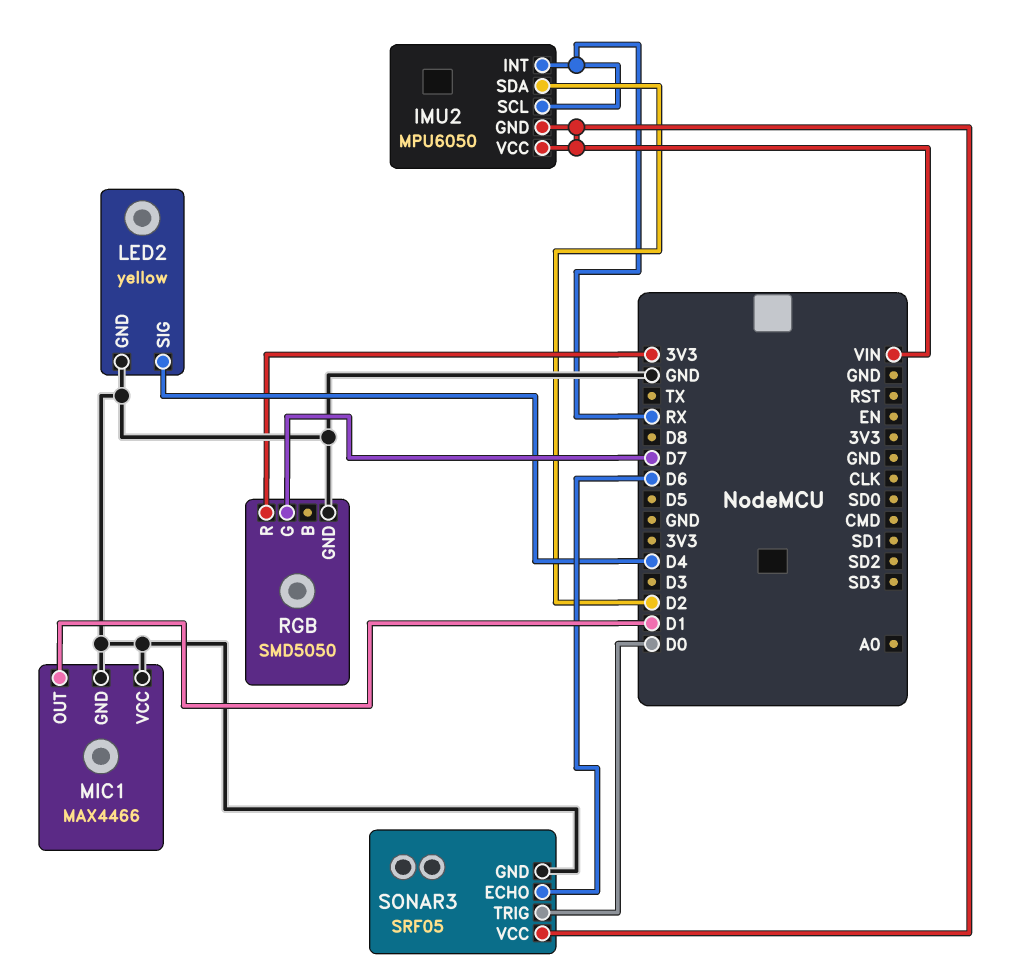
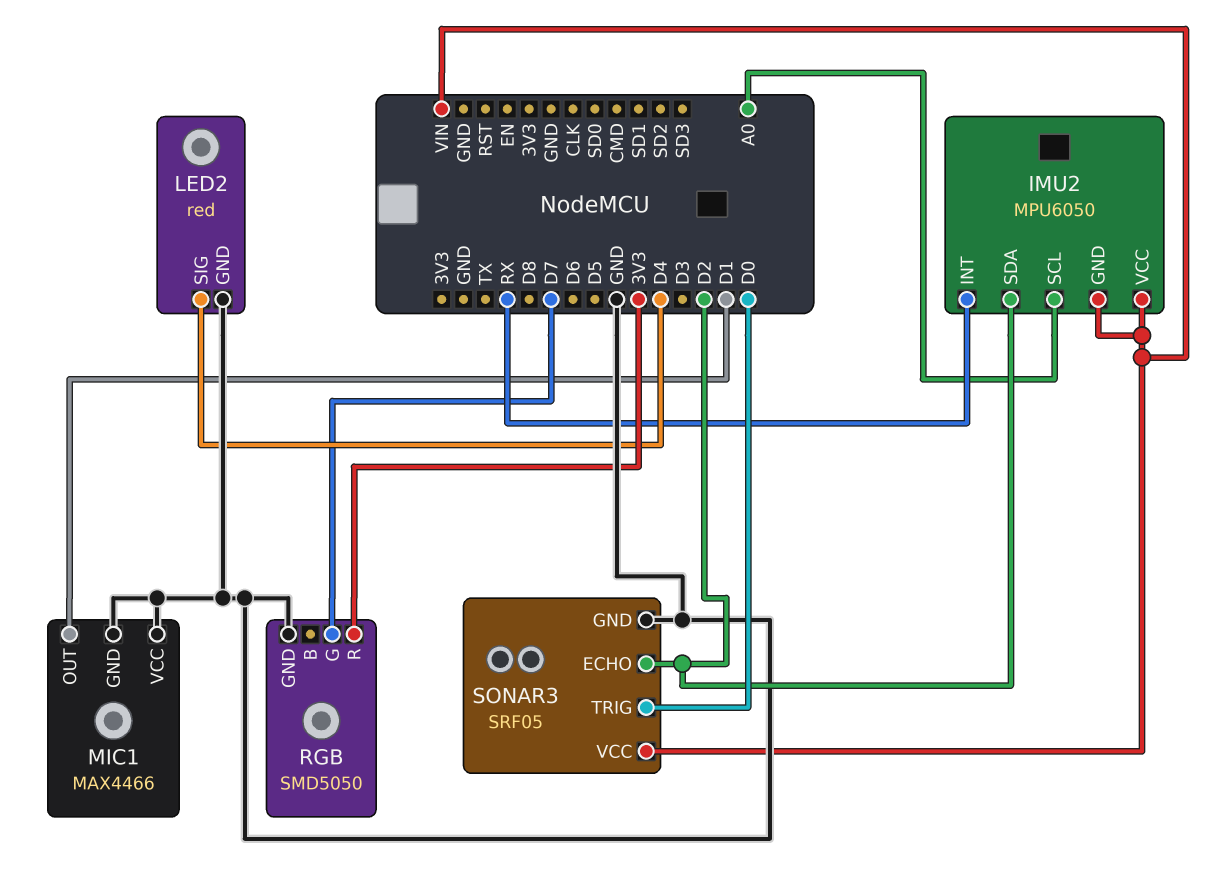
IMU2 pin SCL: RX -> A0
LED2: yellow -> red
SONAR3 pin ECHO: D6 -> D2

